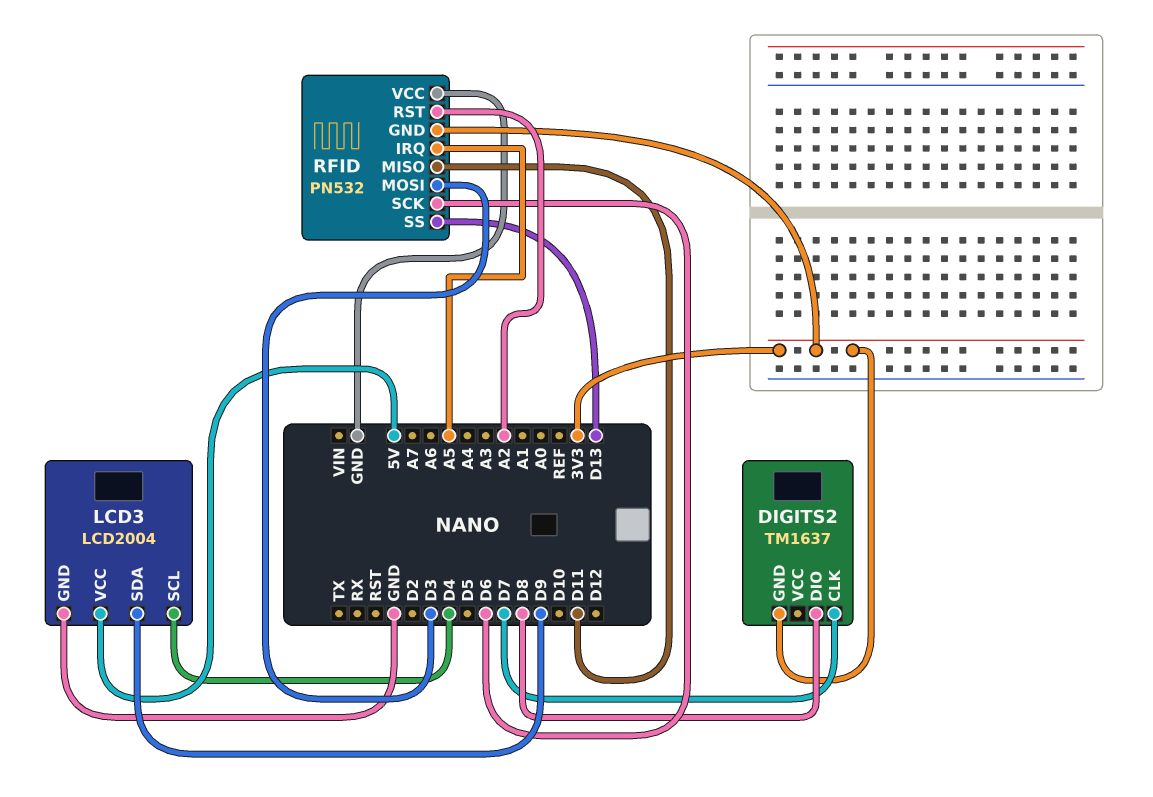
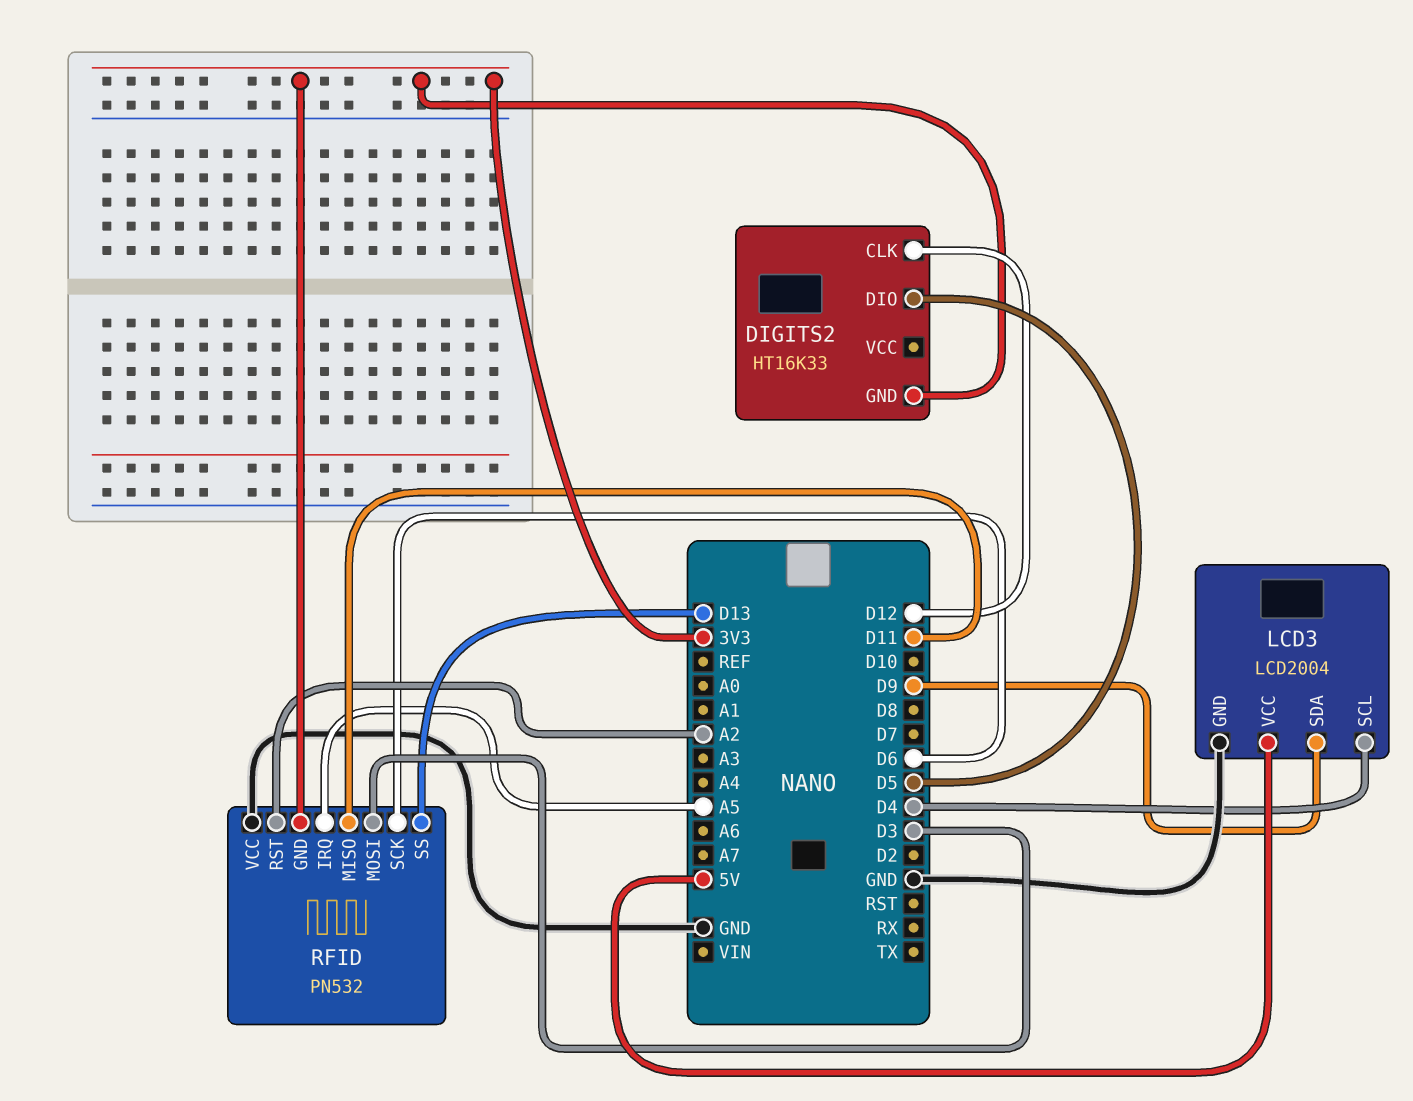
DIGITS2: TM1637 -> HT16K33
DIGITS2 pin CLK: D7 -> D12
DIGITS2 pin DIO: D8 -> D5

